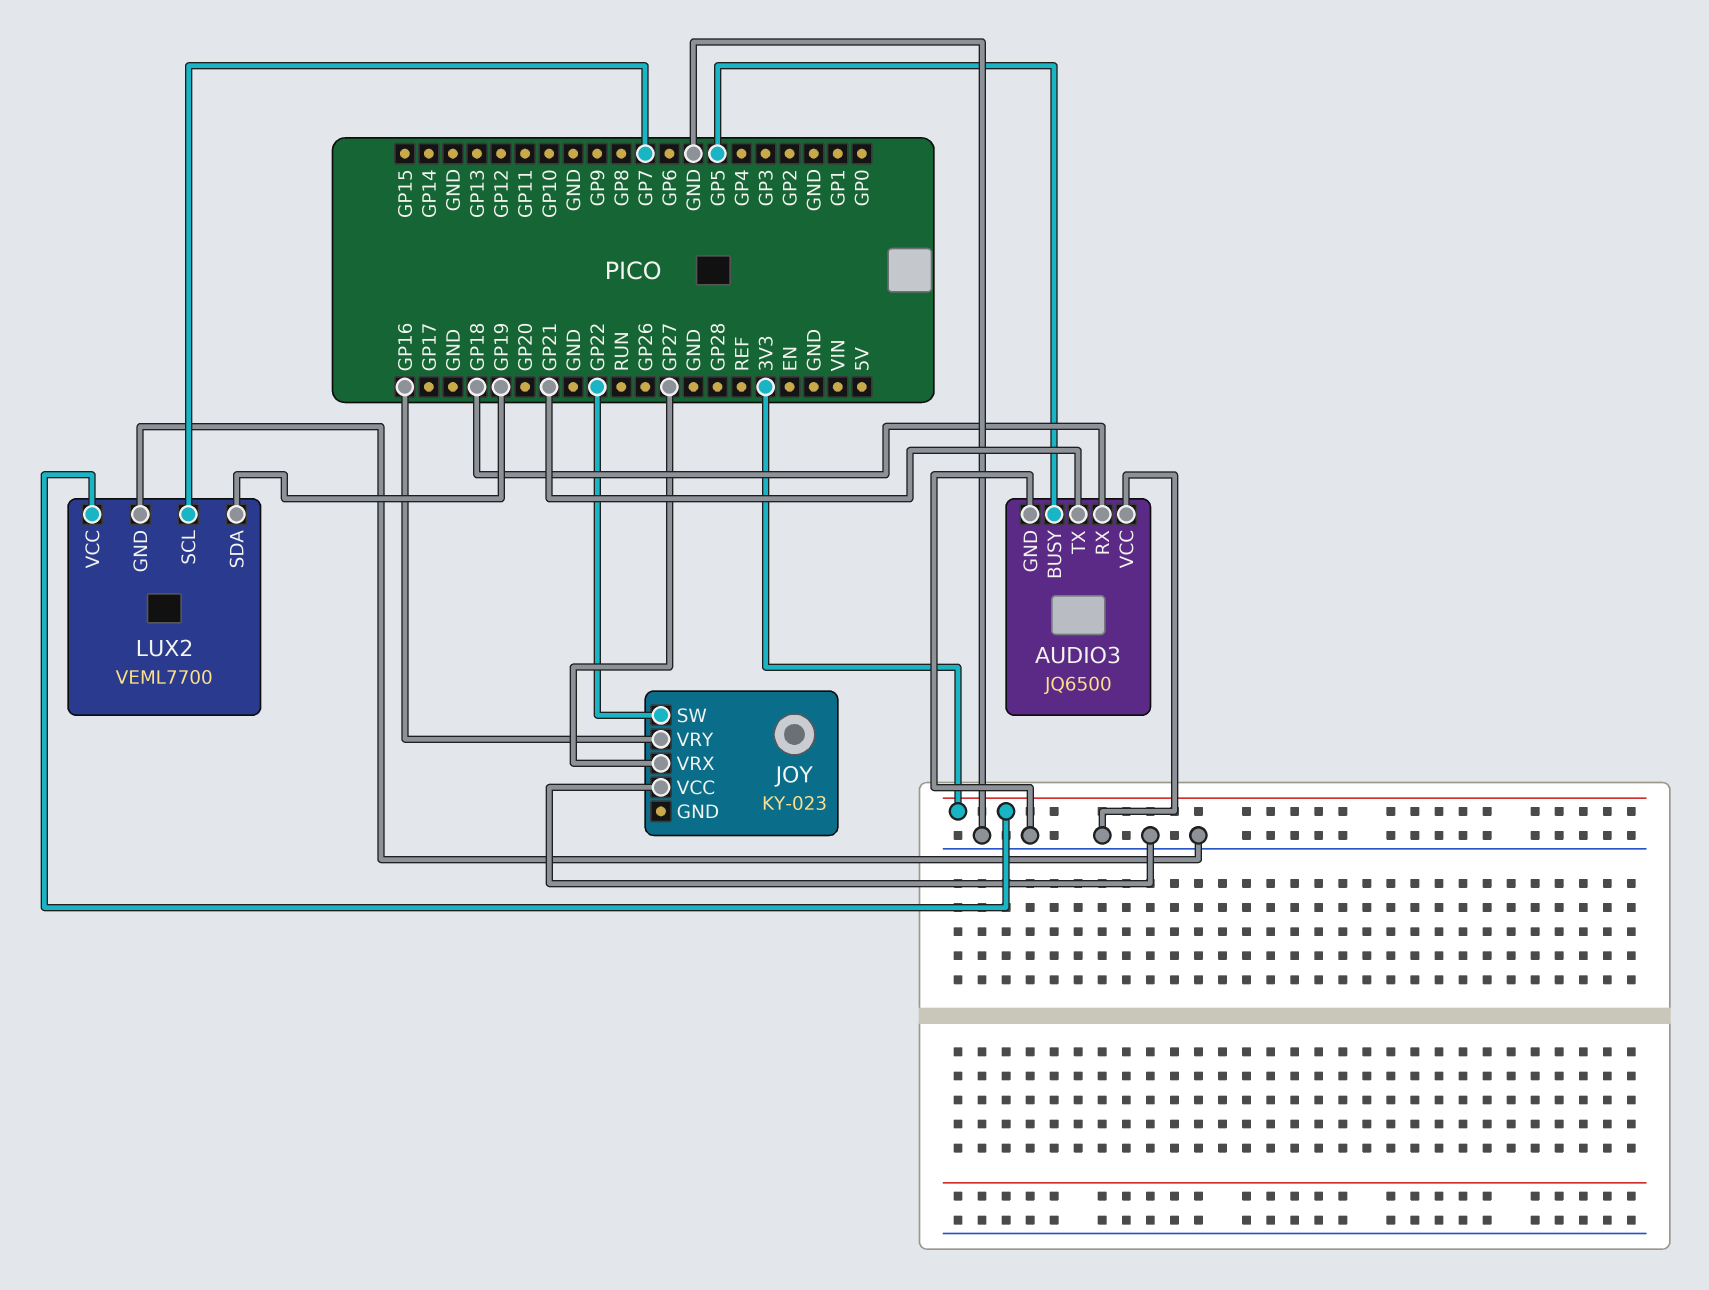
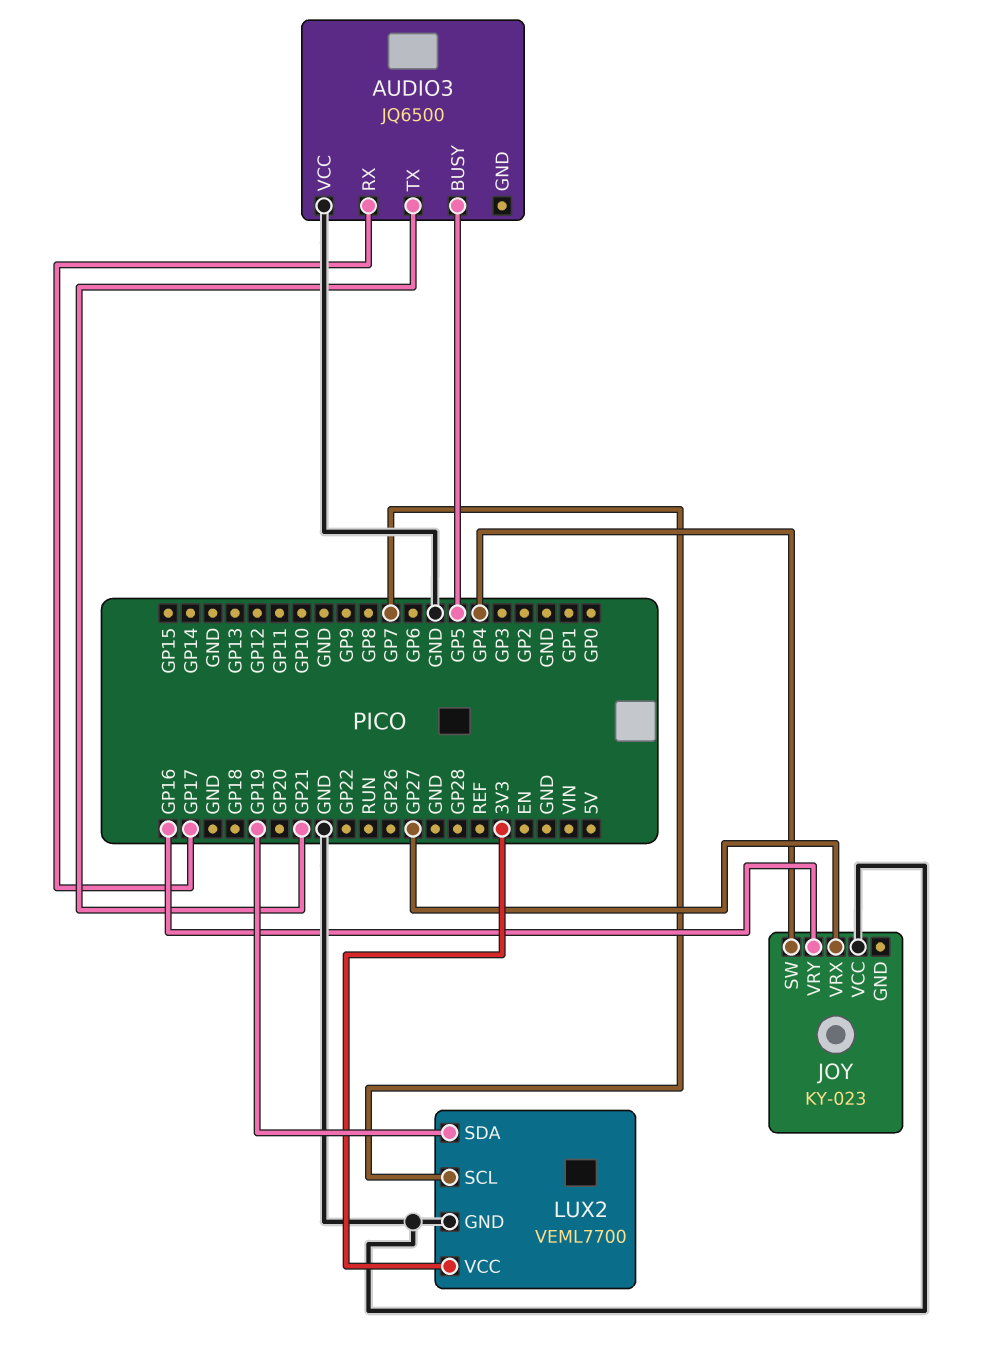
AUDIO3 pin GND: GND -> none
AUDIO3 pin RX: GP18 -> GP17
JOY pin SW: GP22 -> GP4

